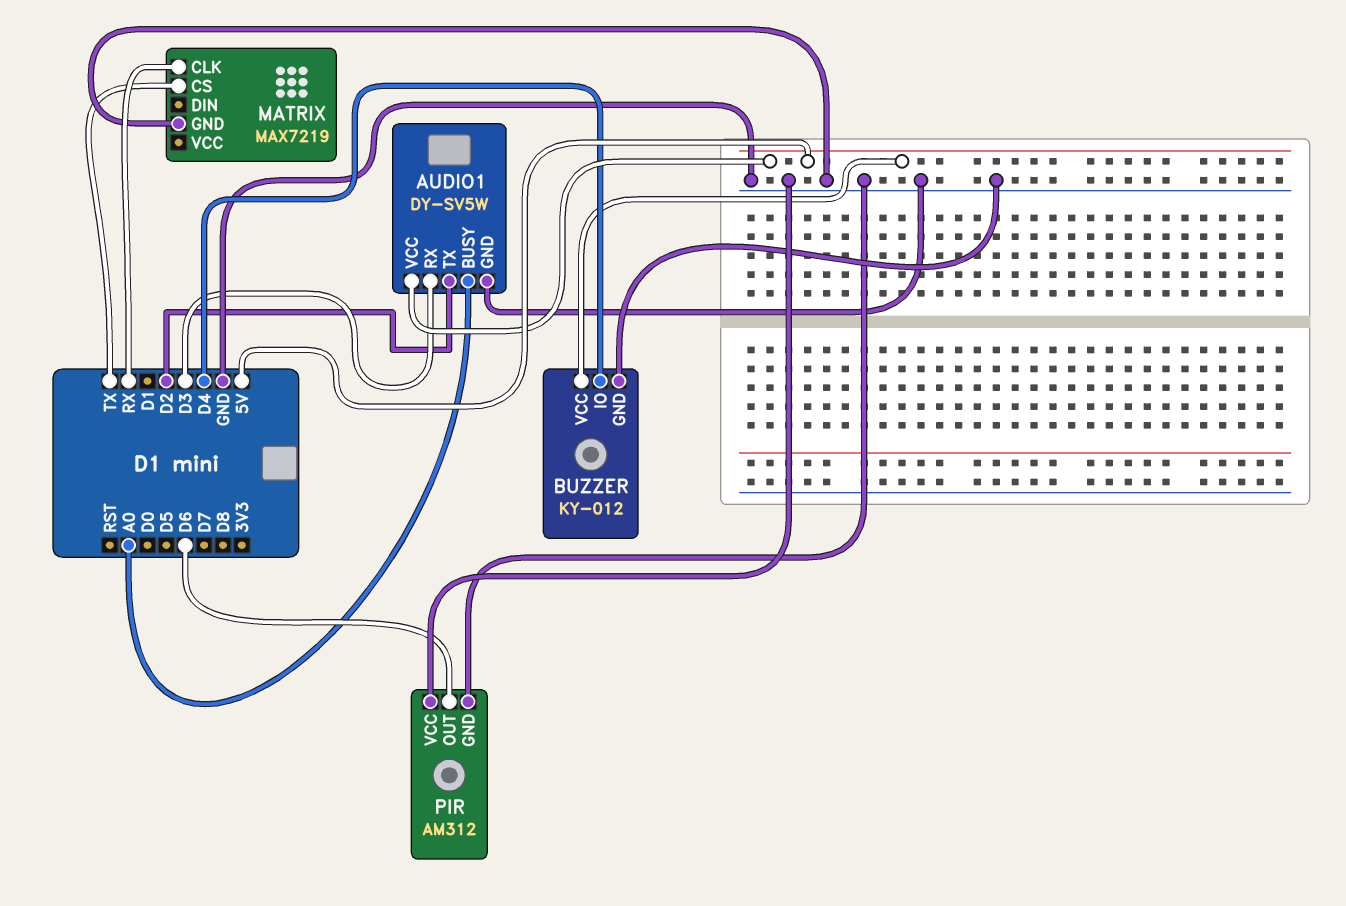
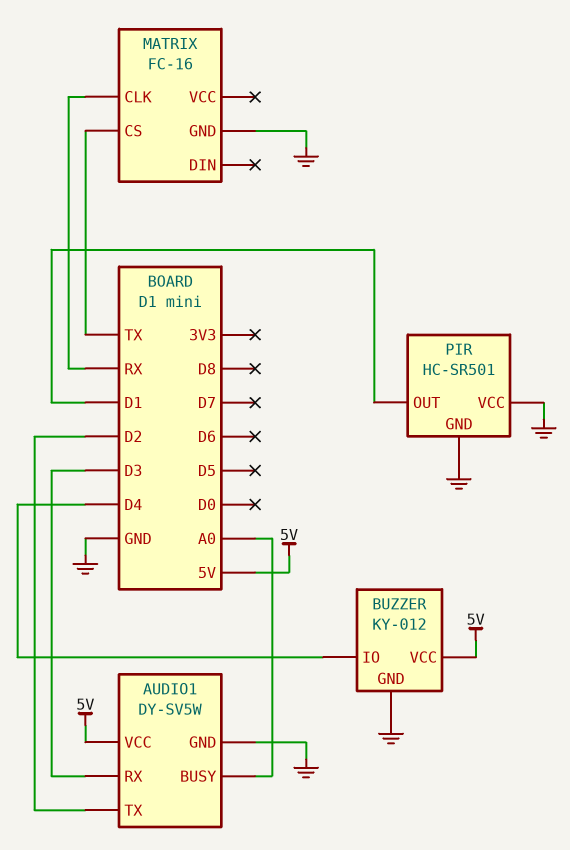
MATRIX: MAX7219 -> FC-16
PIR: AM312 -> HC-SR501
PIR pin OUT: D6 -> D1

